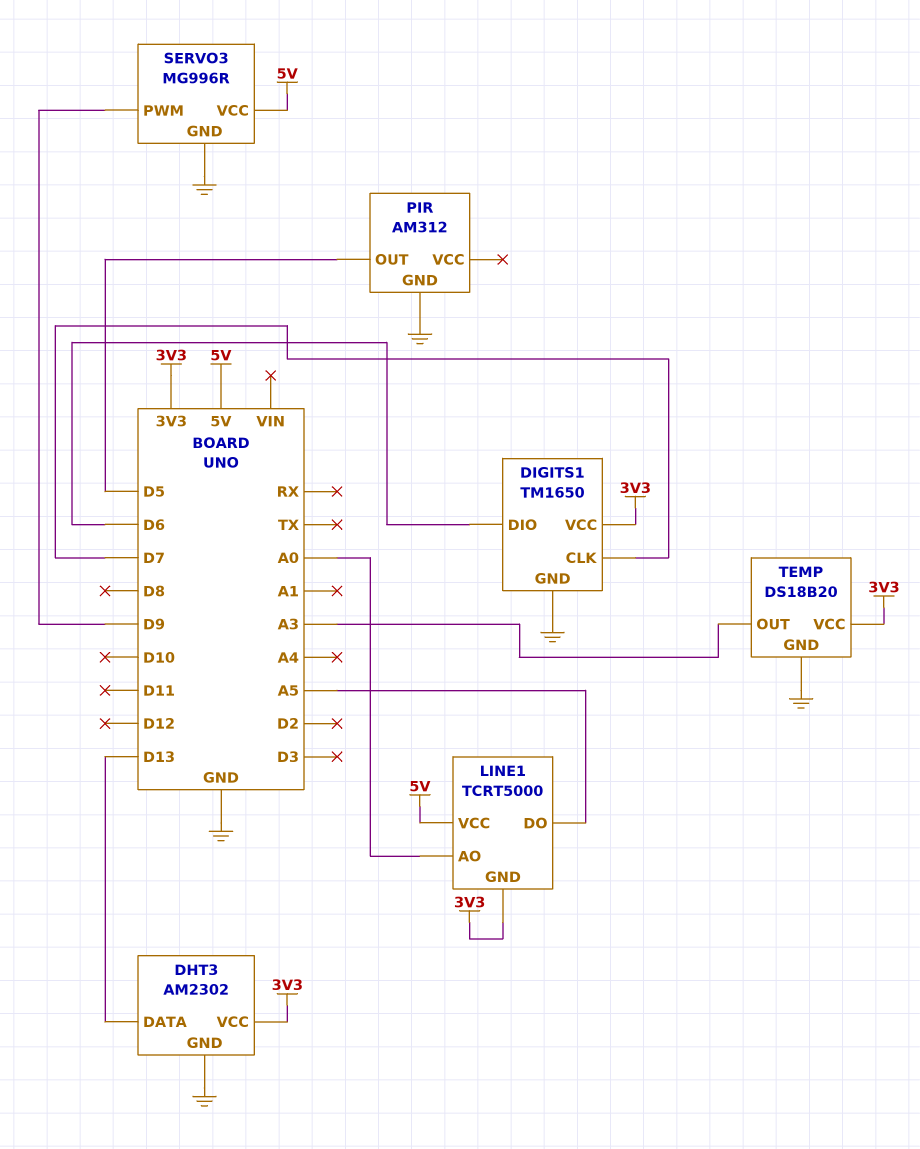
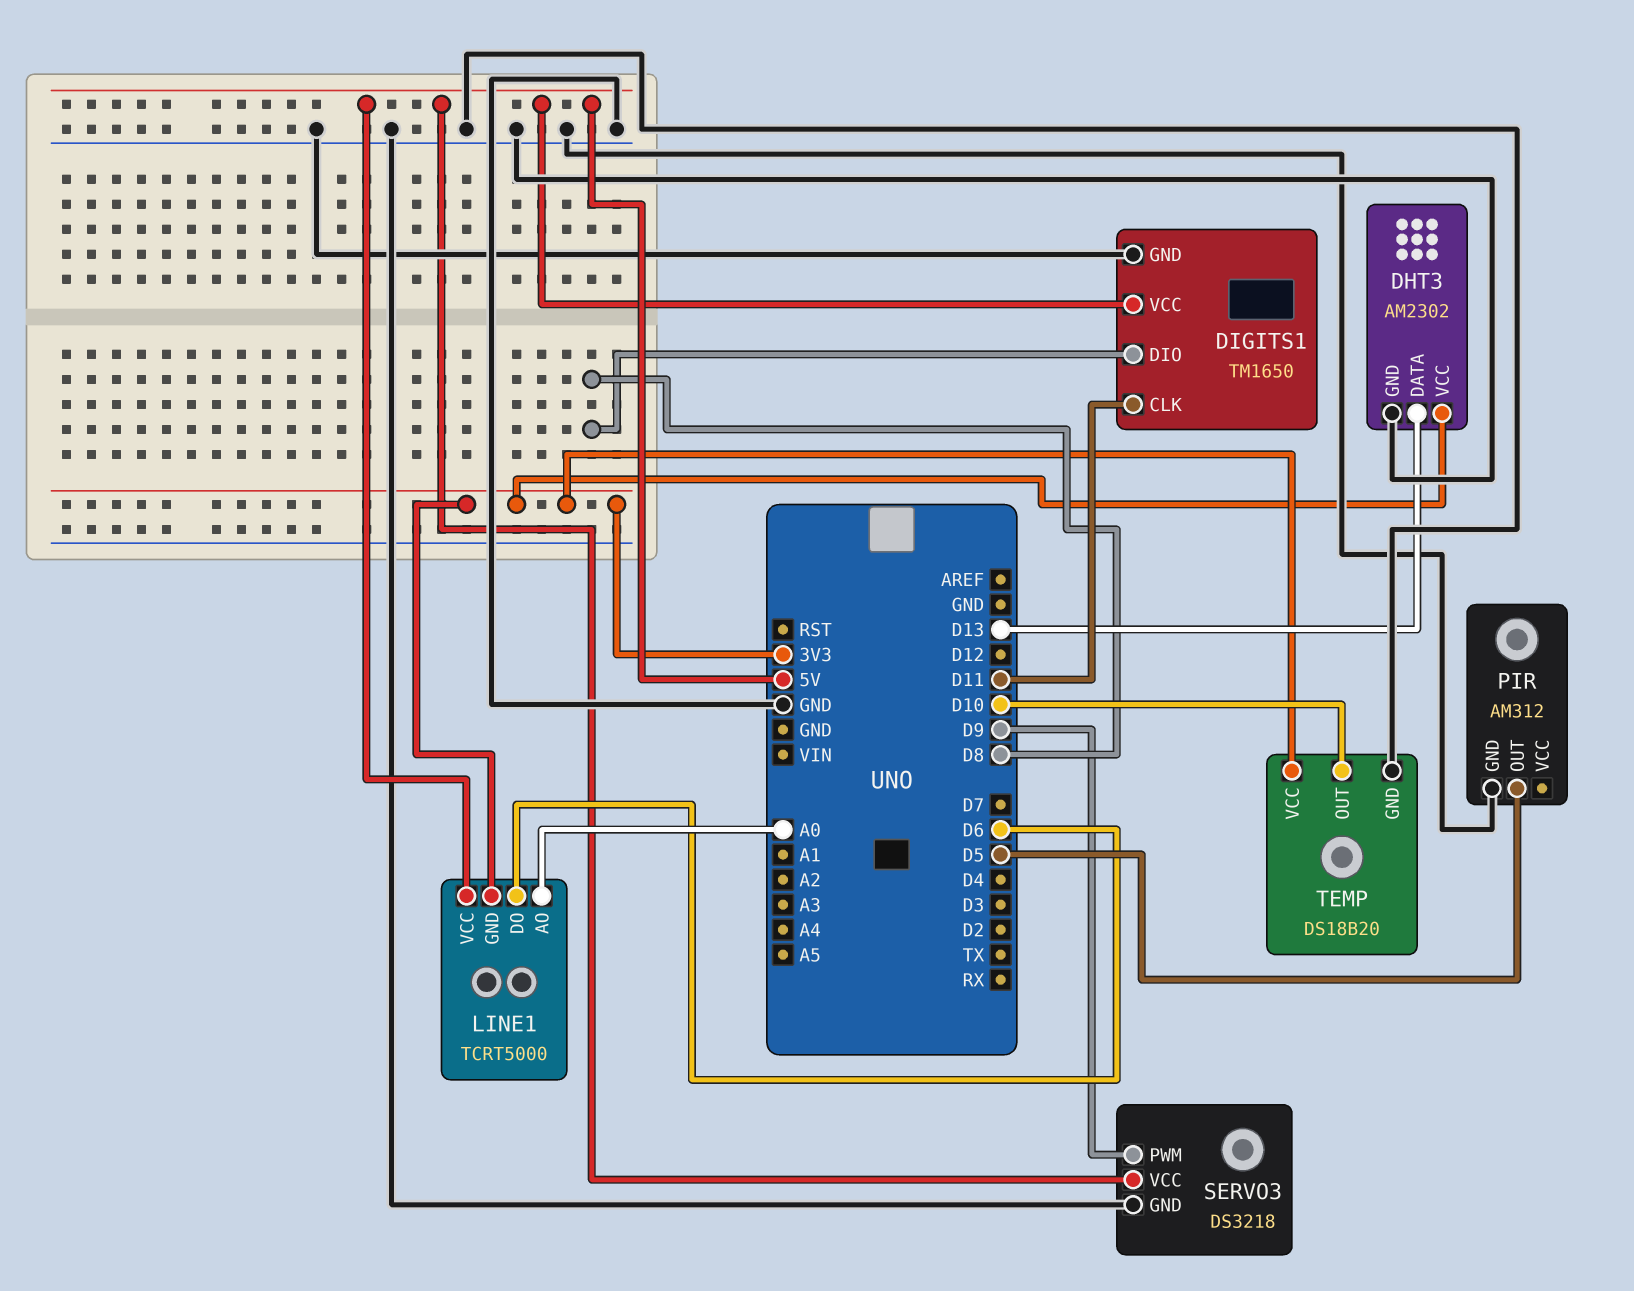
DIGITS1 pin CLK: D7 -> D11
DIGITS1 pin DIO: D6 -> D8
DIGITS1 pin VCC: 3V3 -> 5V
LINE1 pin DO: A5 -> D6
SERVO3: MG996R -> DS3218
TEMP pin OUT: A3 -> D10

